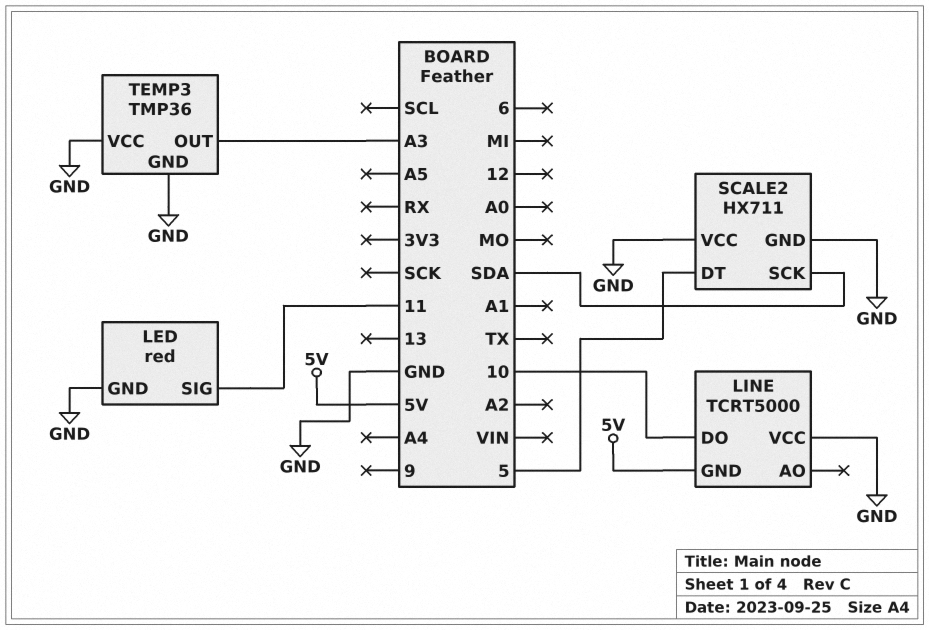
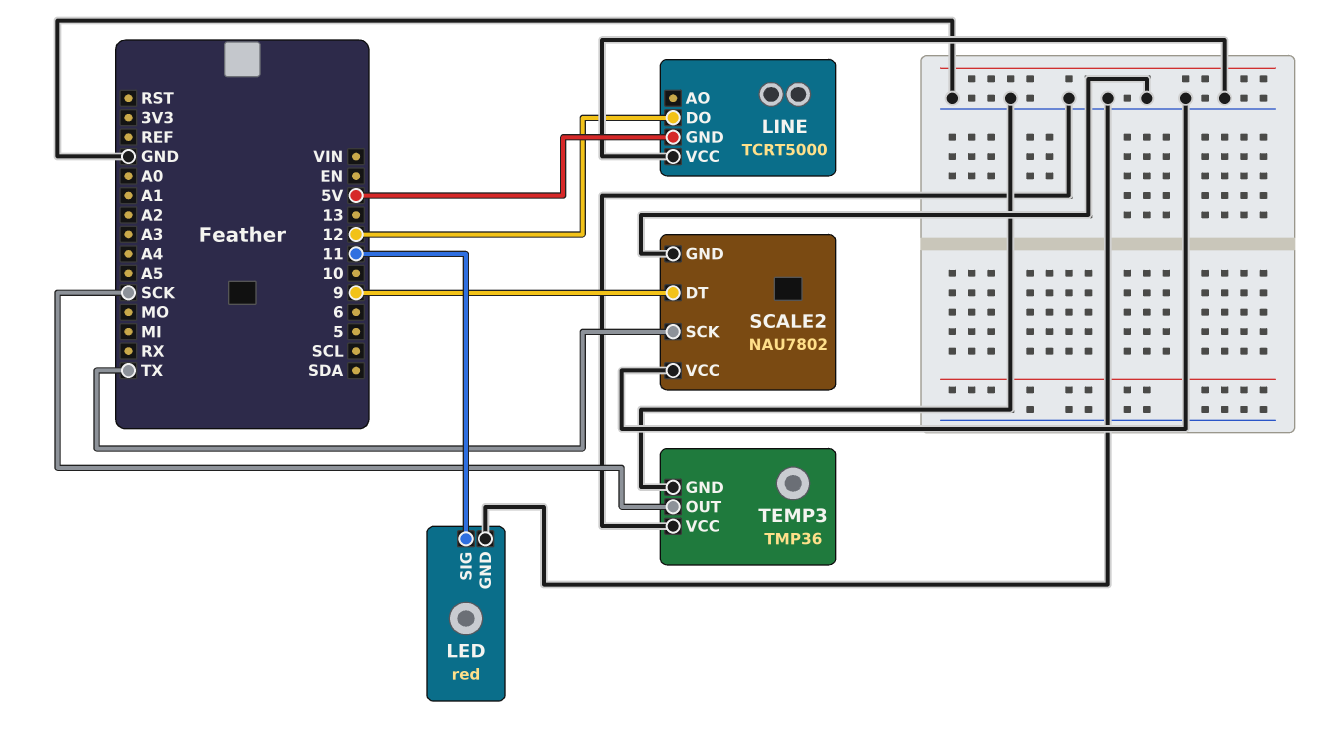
LINE pin DO: 10 -> 12
SCALE2: HX711 -> NAU7802
SCALE2 pin DT: 5 -> 9
SCALE2 pin SCK: SDA -> TX
TEMP3 pin OUT: A3 -> SCK

